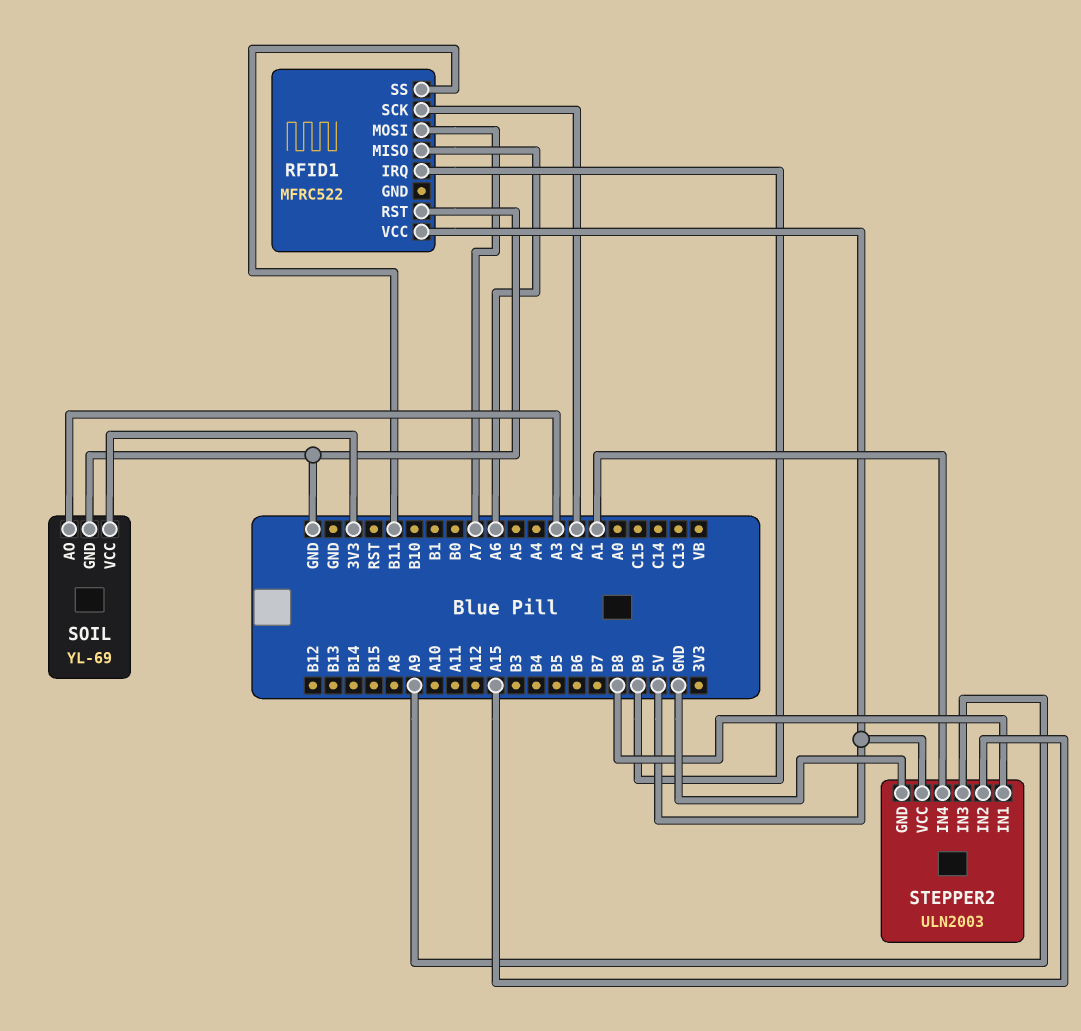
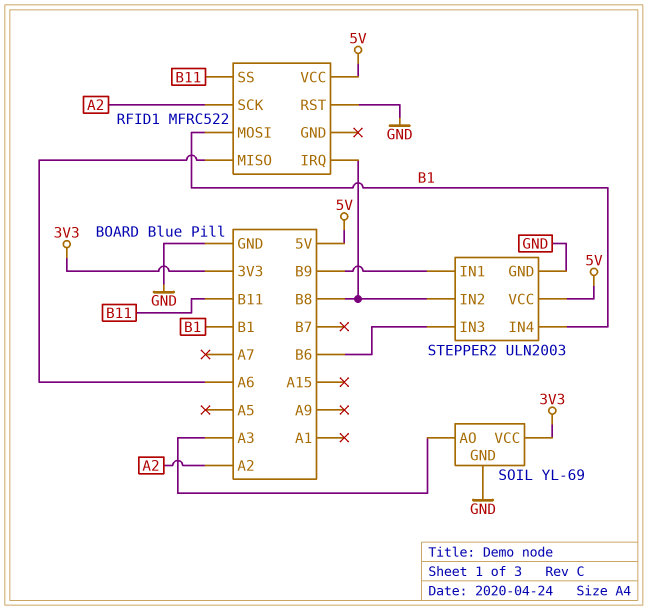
RFID1 pin IRQ: B9 -> B8
RFID1 pin MOSI: A7 -> B1
STEPPER2 pin IN1: B8 -> B9
STEPPER2 pin IN2: A15 -> B8
STEPPER2 pin IN3: A9 -> B6
STEPPER2 pin IN4: A1 -> B1

